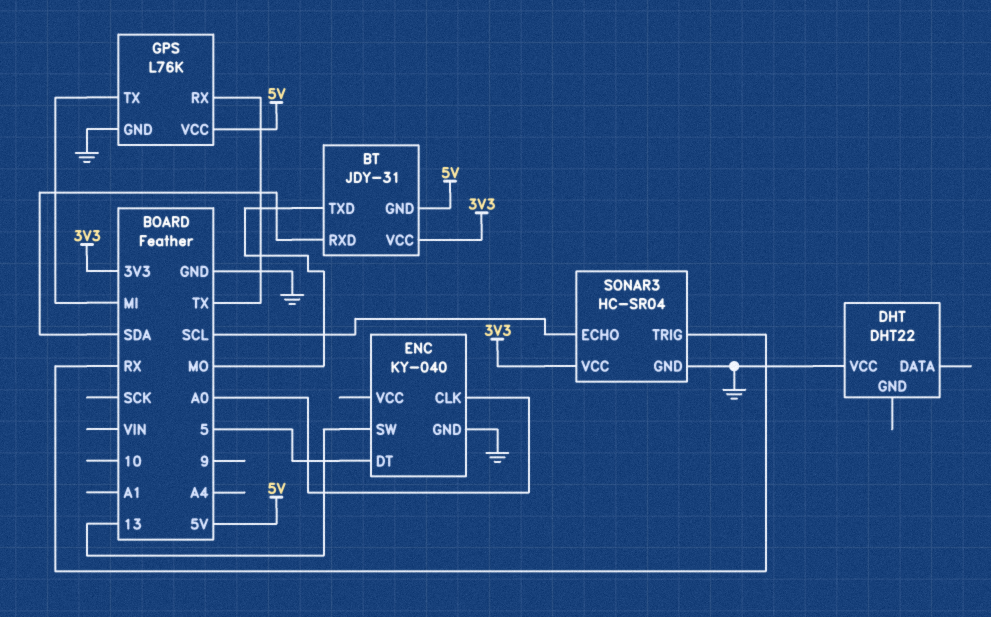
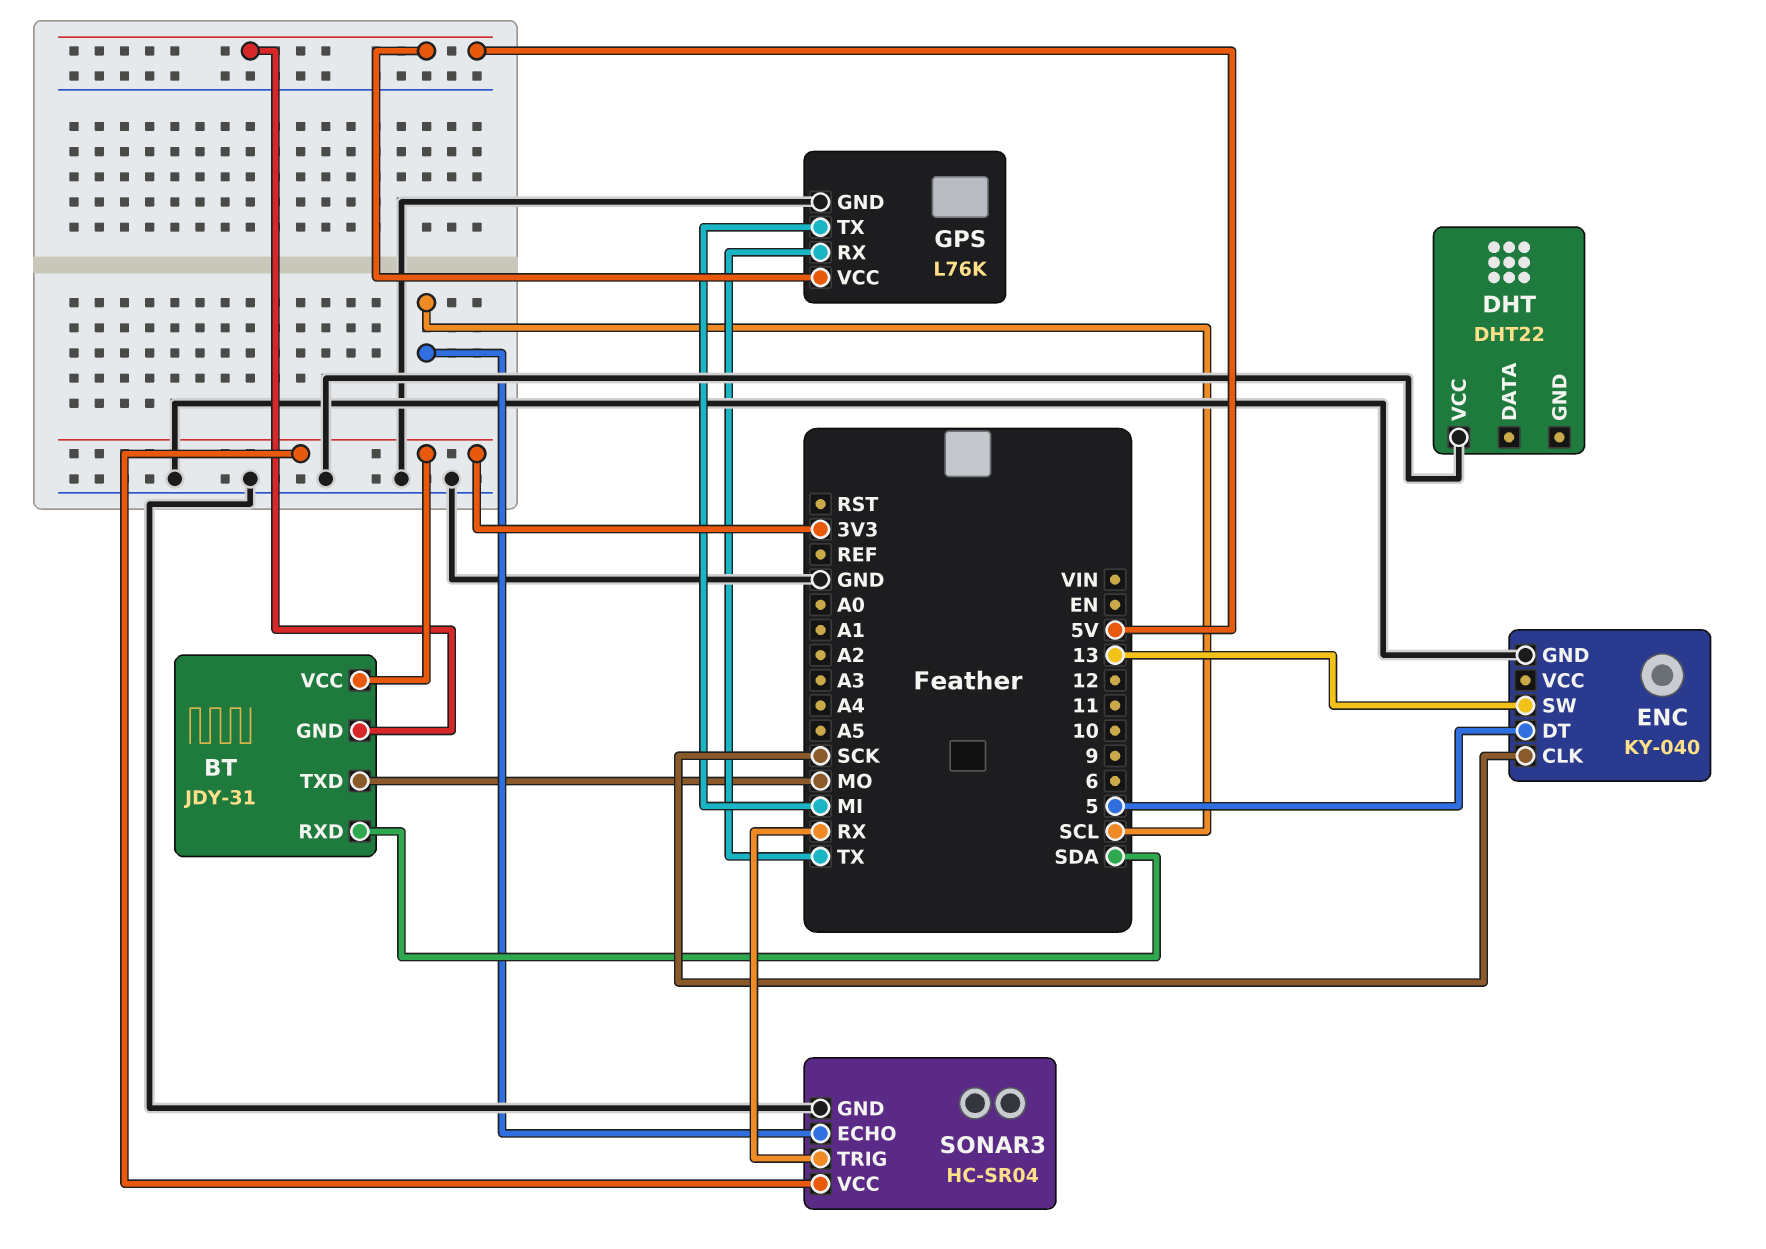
ENC pin CLK: A0 -> SCK

